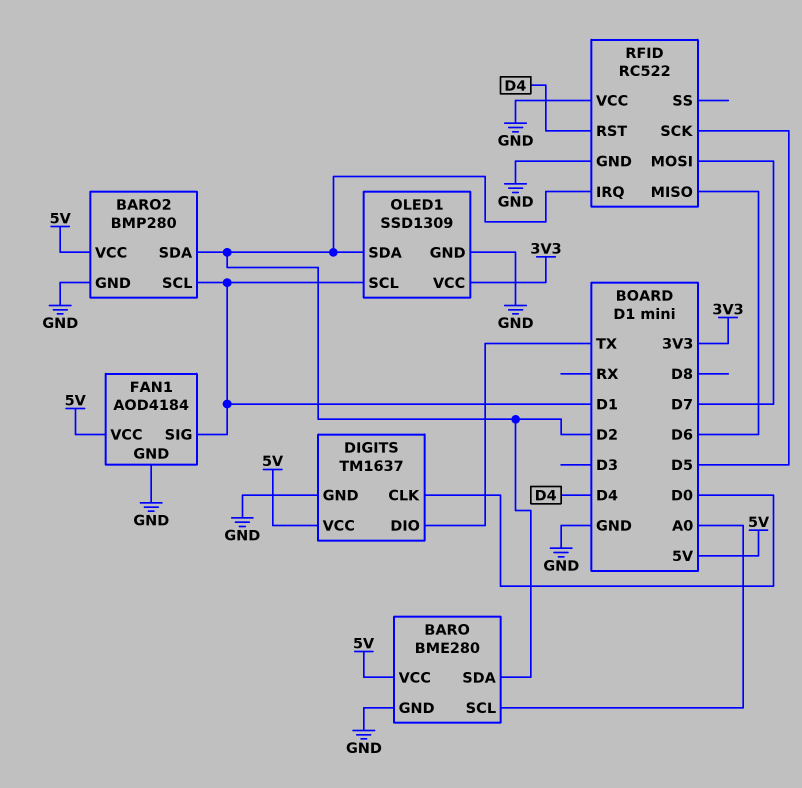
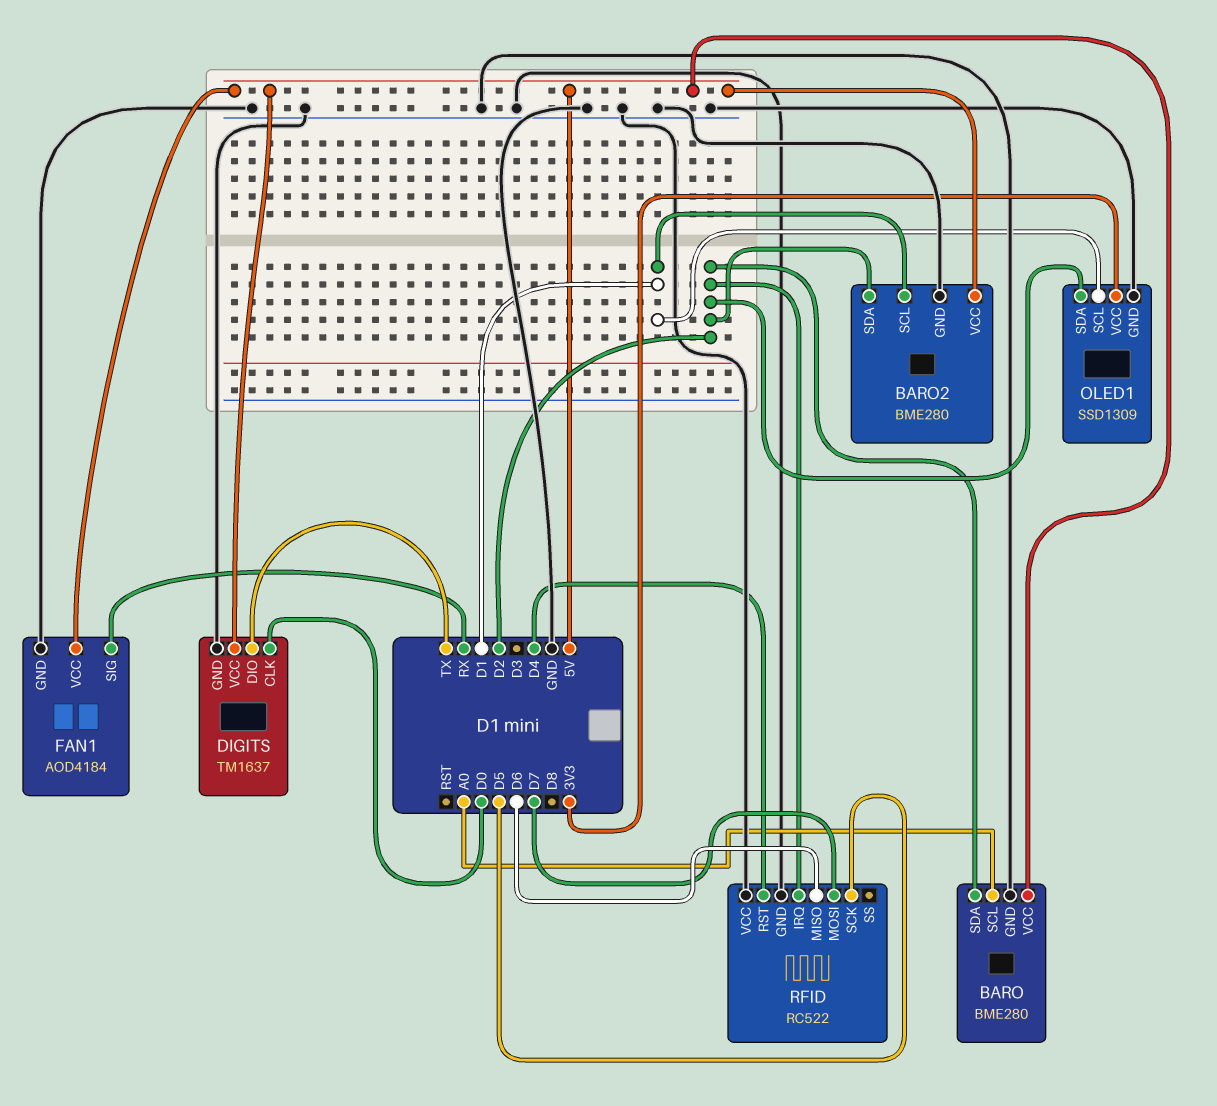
BARO2: BMP280 -> BME280
FAN1 pin SIG: D1 -> RX

